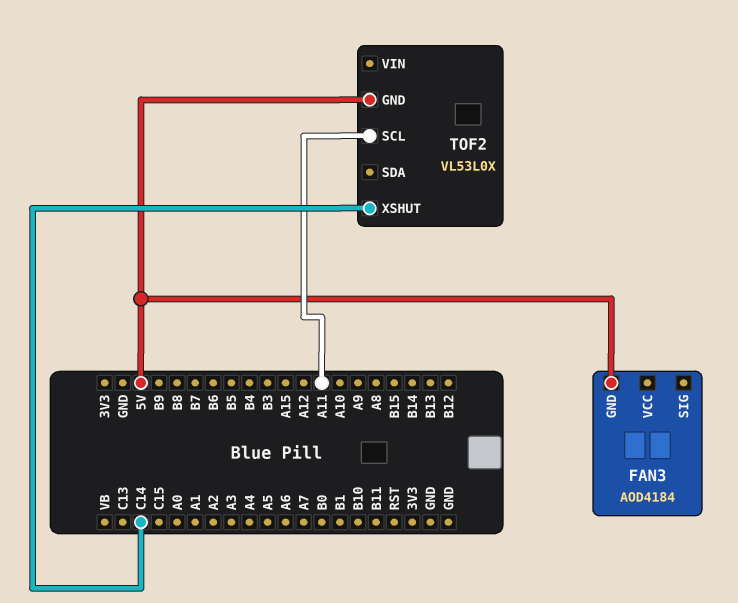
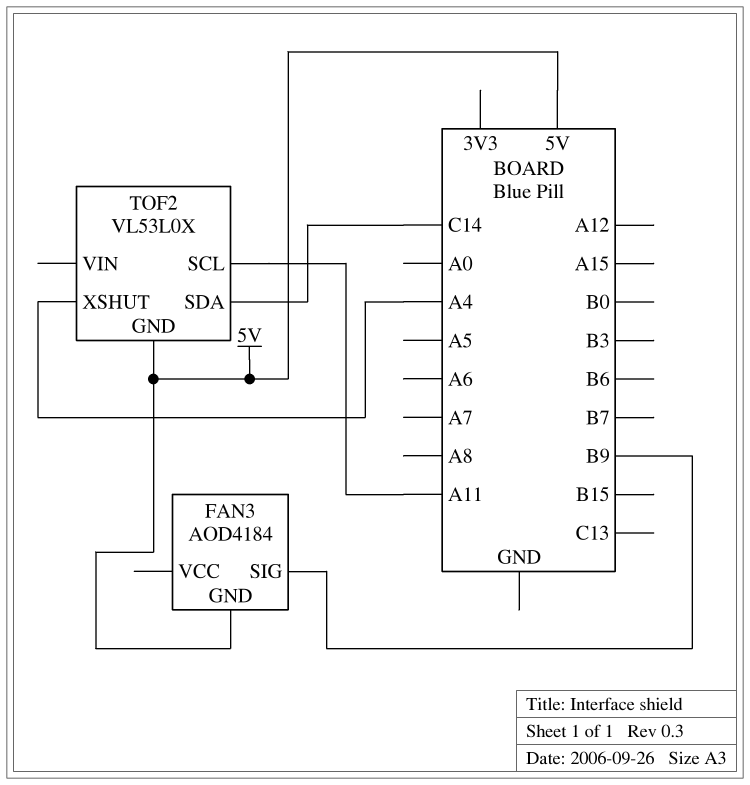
FAN3 pin SIG: none -> B9
TOF2 pin SDA: none -> C14
TOF2 pin XSHUT: C14 -> A4

